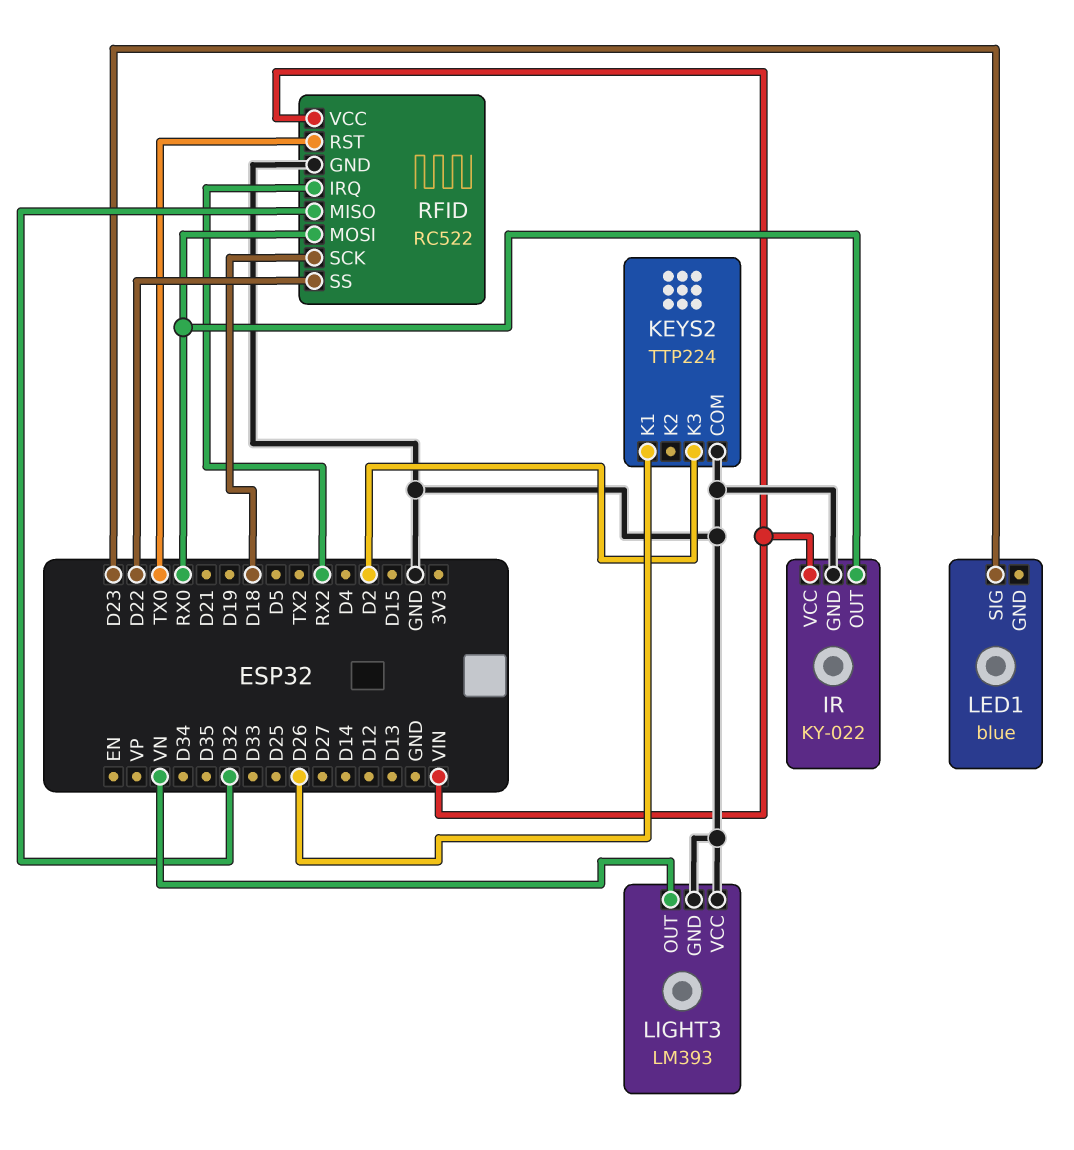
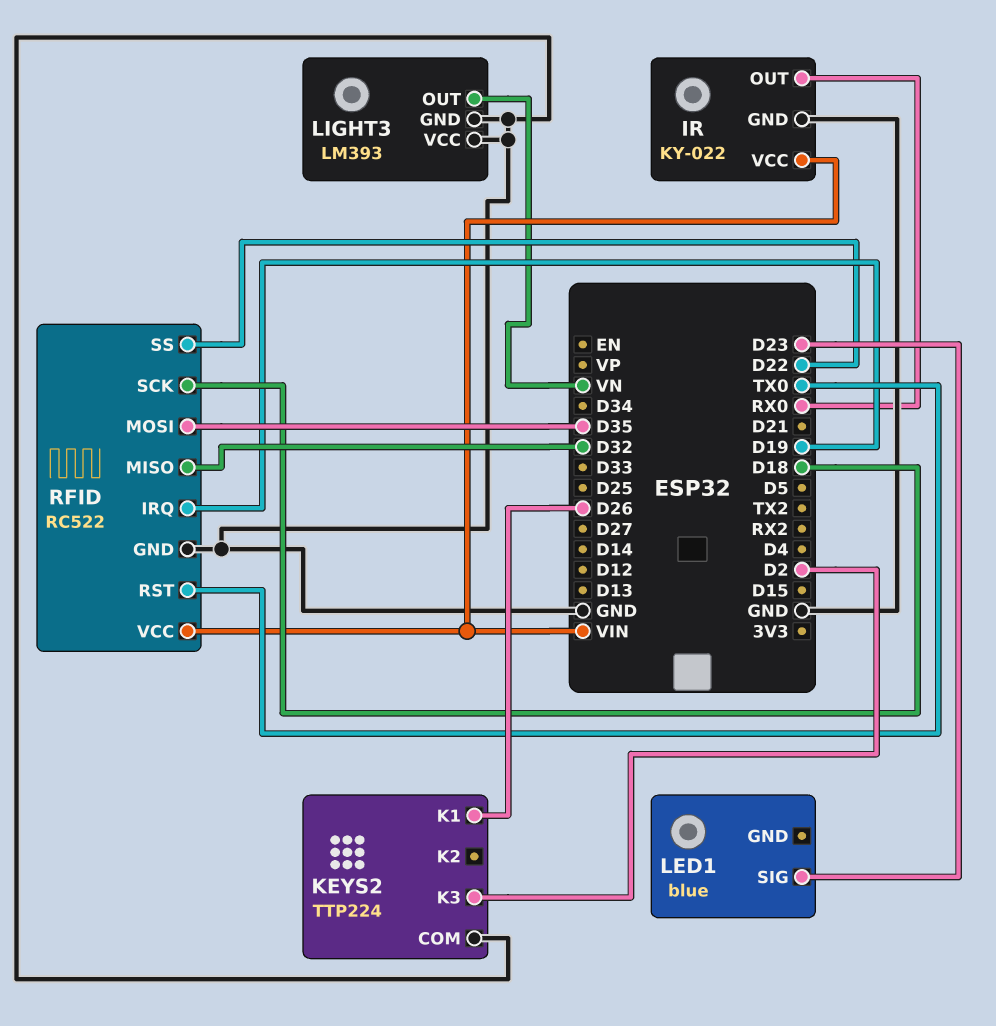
RFID pin IRQ: RX2 -> D19
RFID pin MOSI: RX0 -> D35

